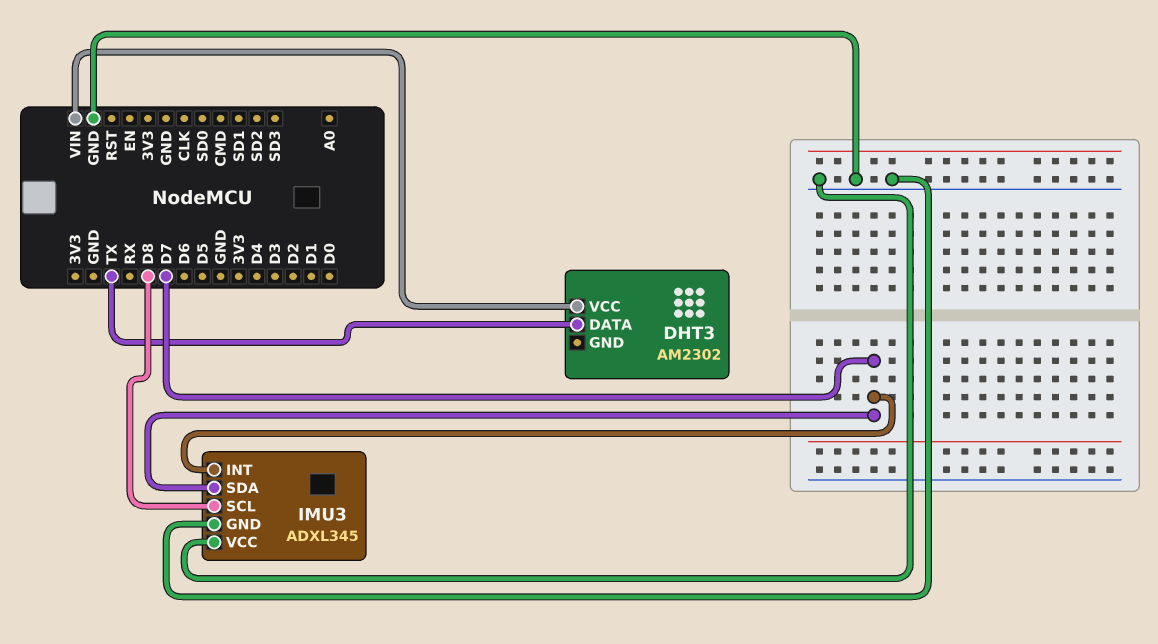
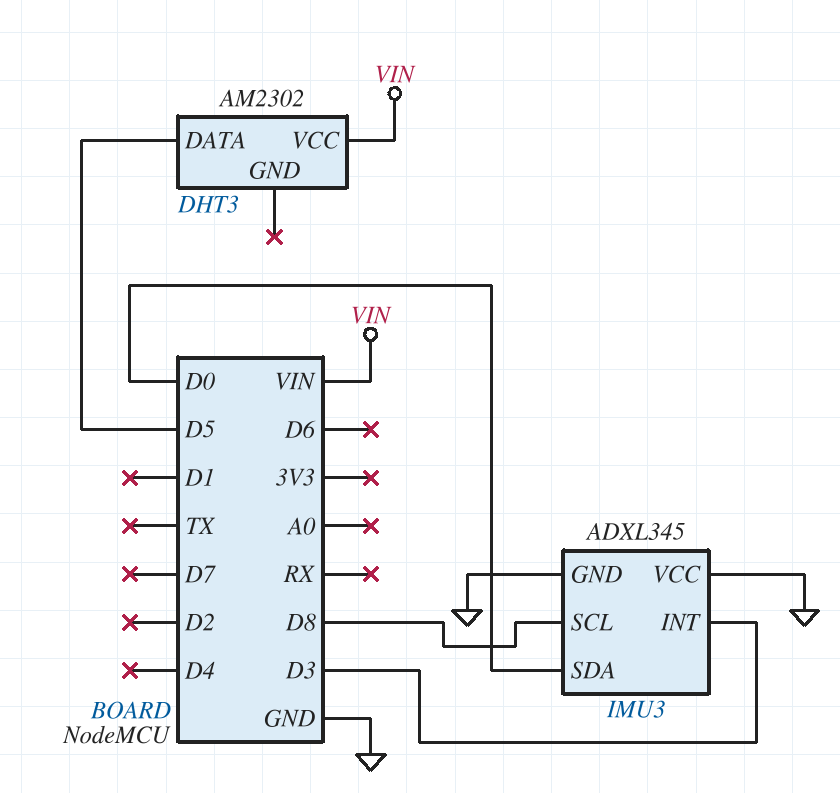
DHT3 pin DATA: TX -> D5
IMU3 pin INT: D7 -> D3
IMU3 pin SDA: D7 -> D0

